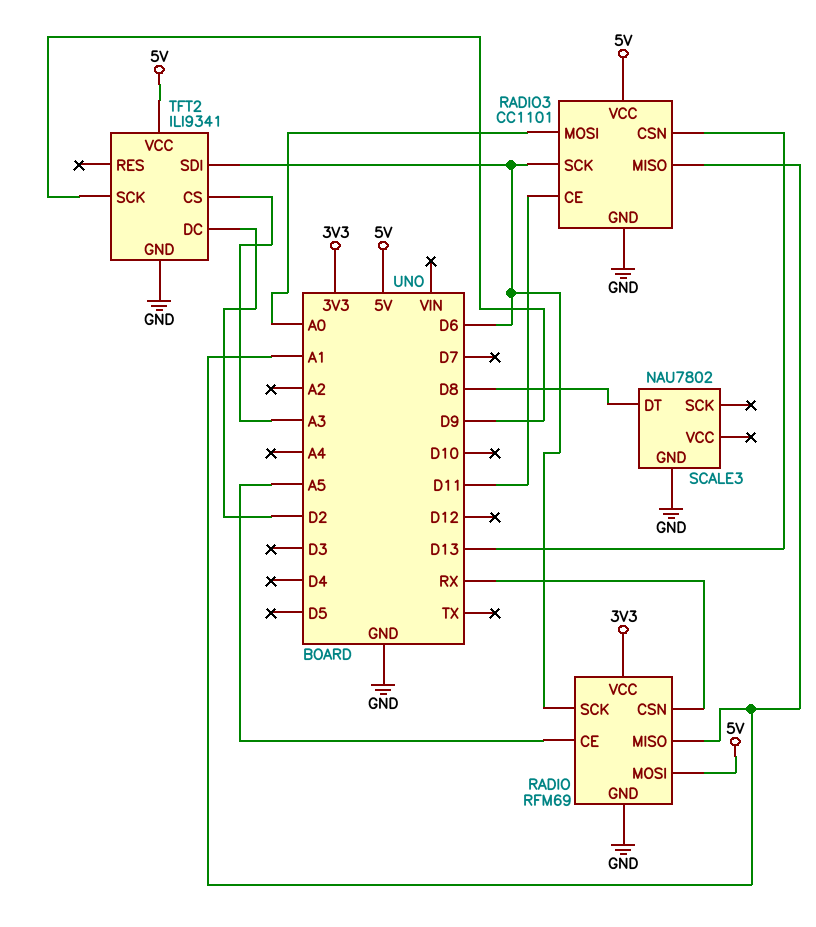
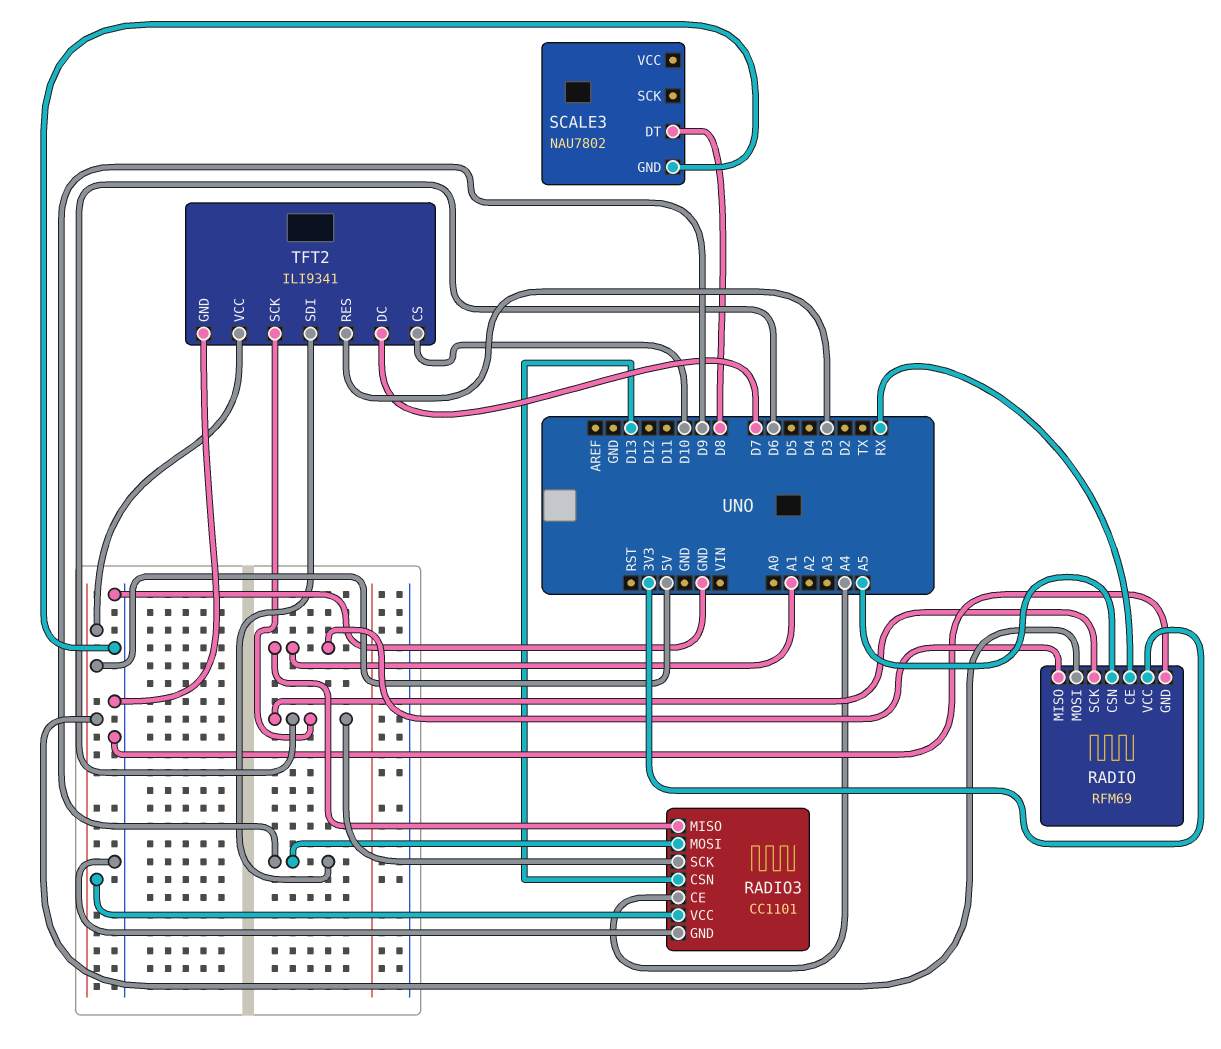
RADIO pin CE: A5 -> RX
RADIO pin CSN: RX -> A5
RADIO3 pin CE: D11 -> A4
RADIO3 pin MOSI: A0 -> D9
TFT2 pin CS: A3 -> D10
TFT2 pin DC: D2 -> D7
TFT2 pin RES: none -> D3
TFT2 pin SCK: D9 -> D6
TFT2 pin SDI: D6 -> D9

